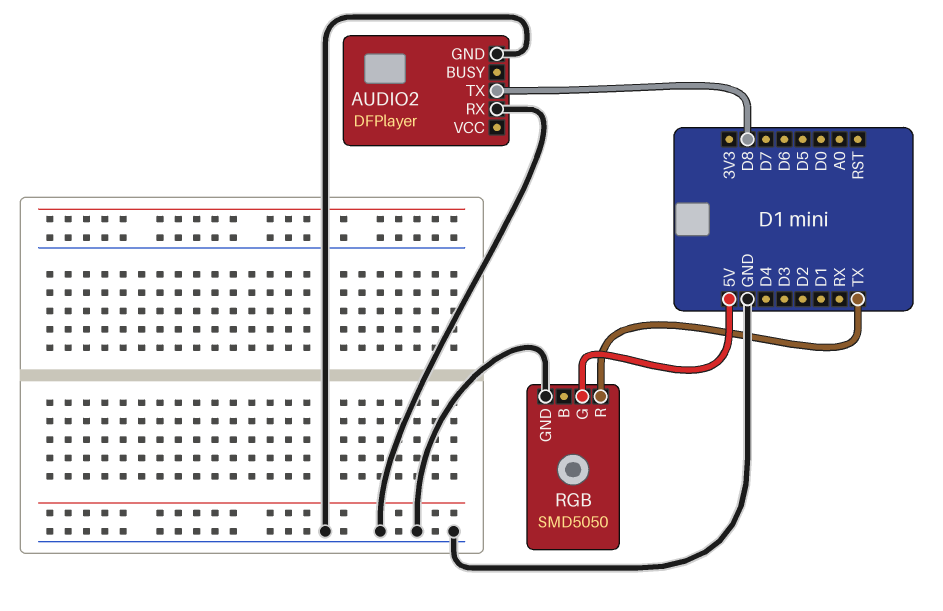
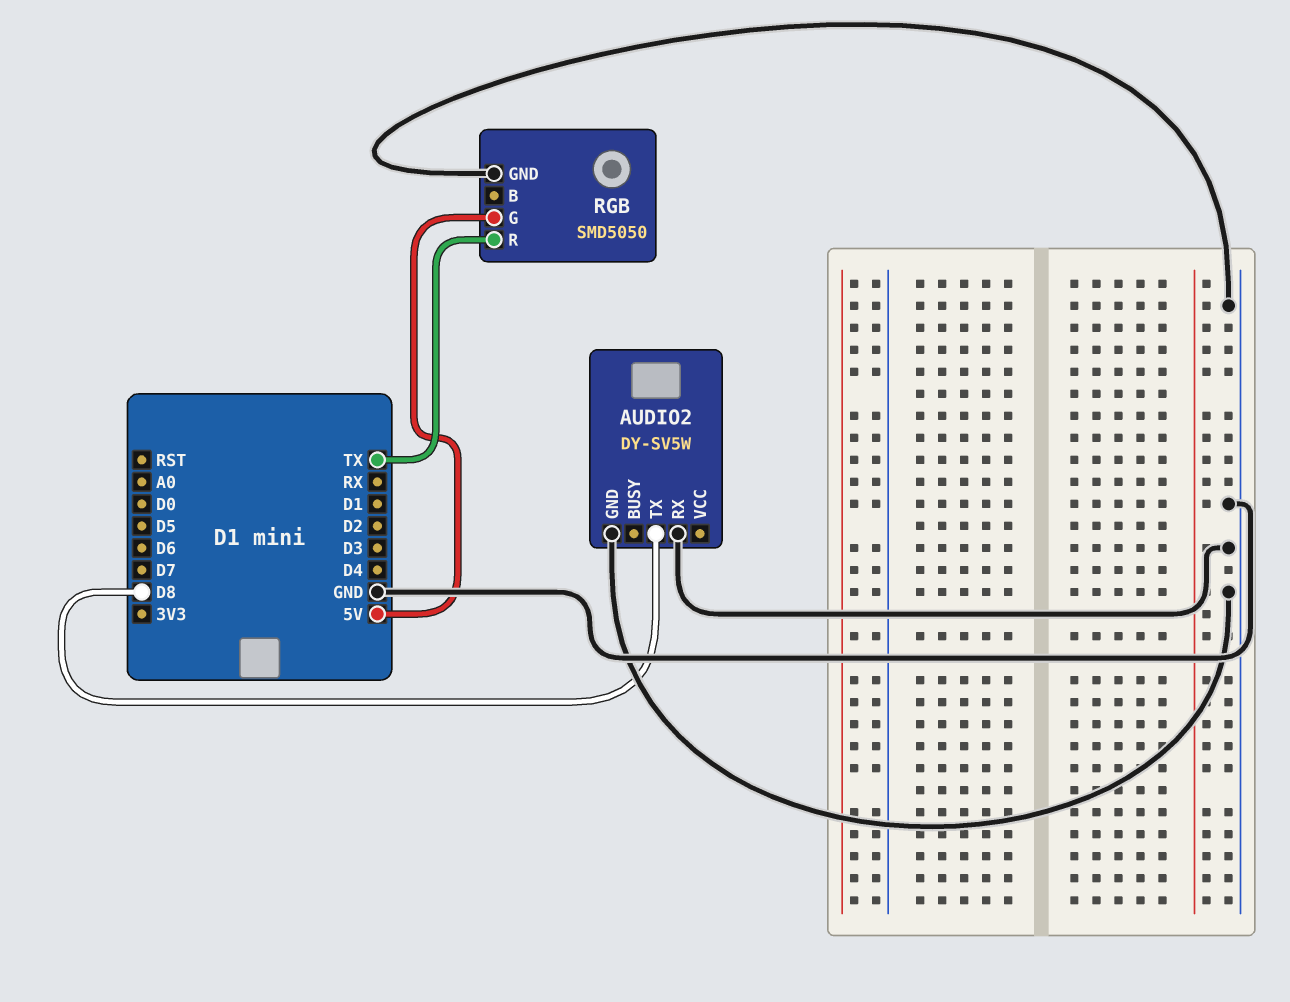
AUDIO2: DFPlayer -> DY-SV5W

